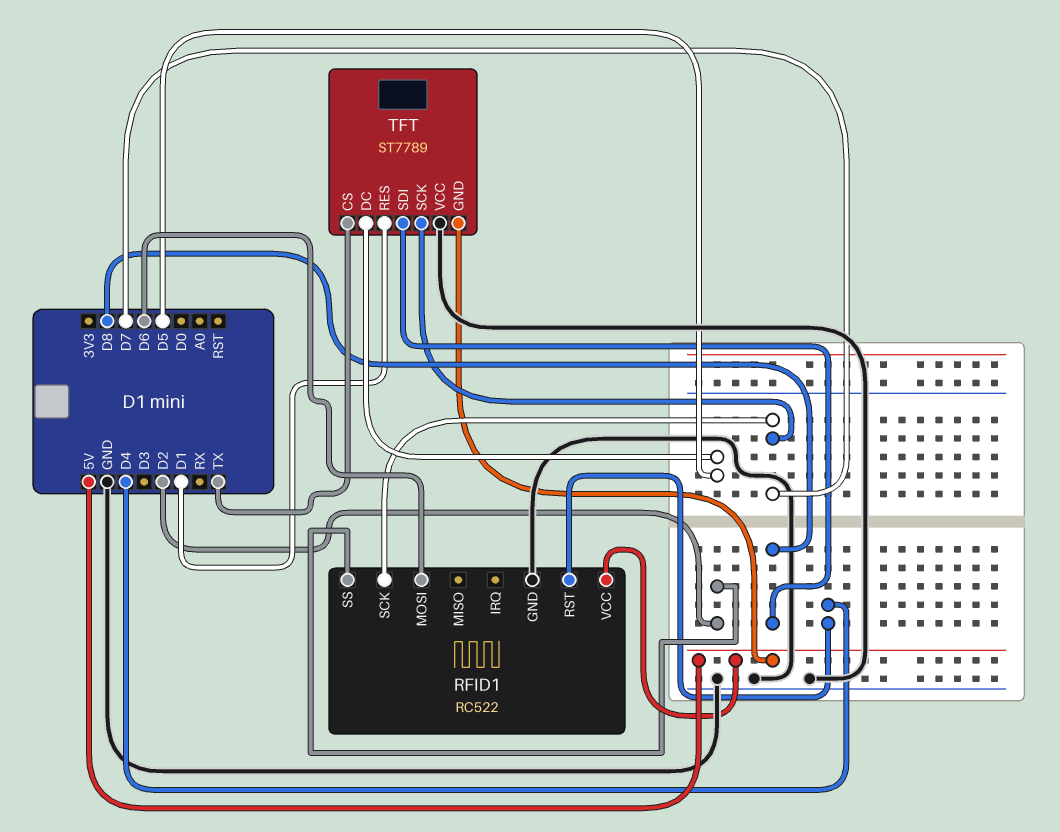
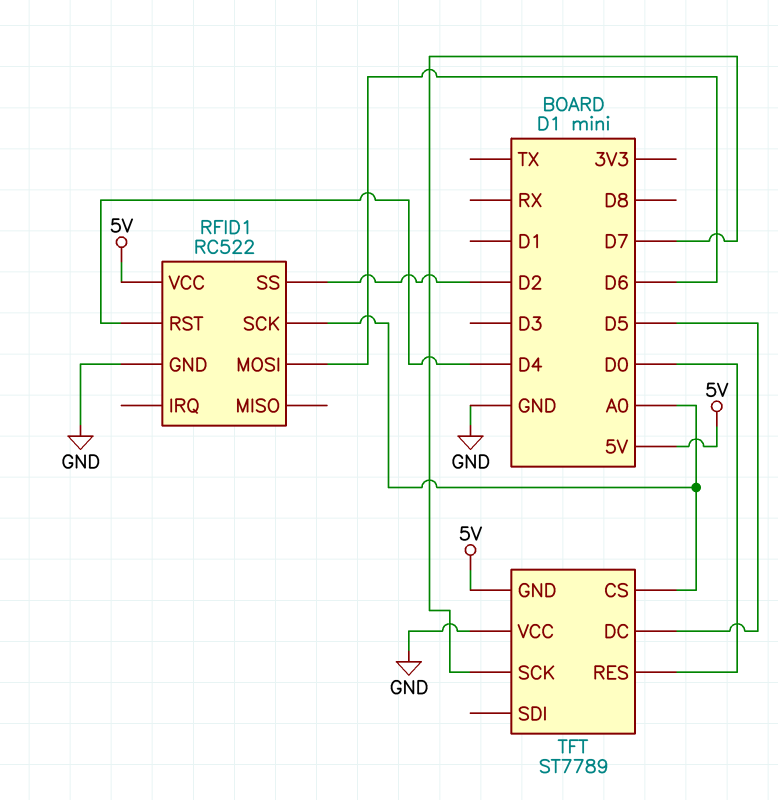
RFID1 pin SCK: D7 -> A0
TFT pin CS: TX -> A0
TFT pin RES: D1 -> D0
TFT pin SDI: D8 -> none

